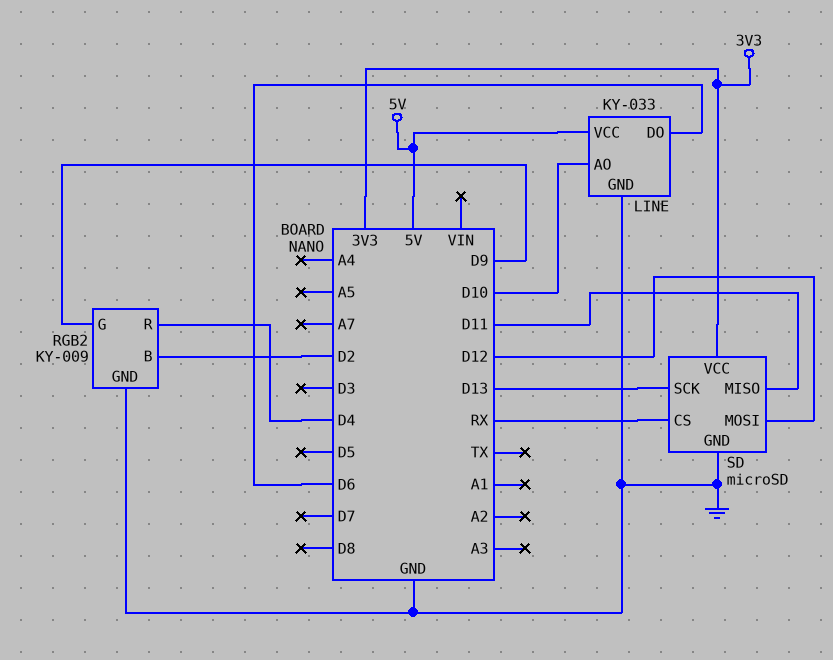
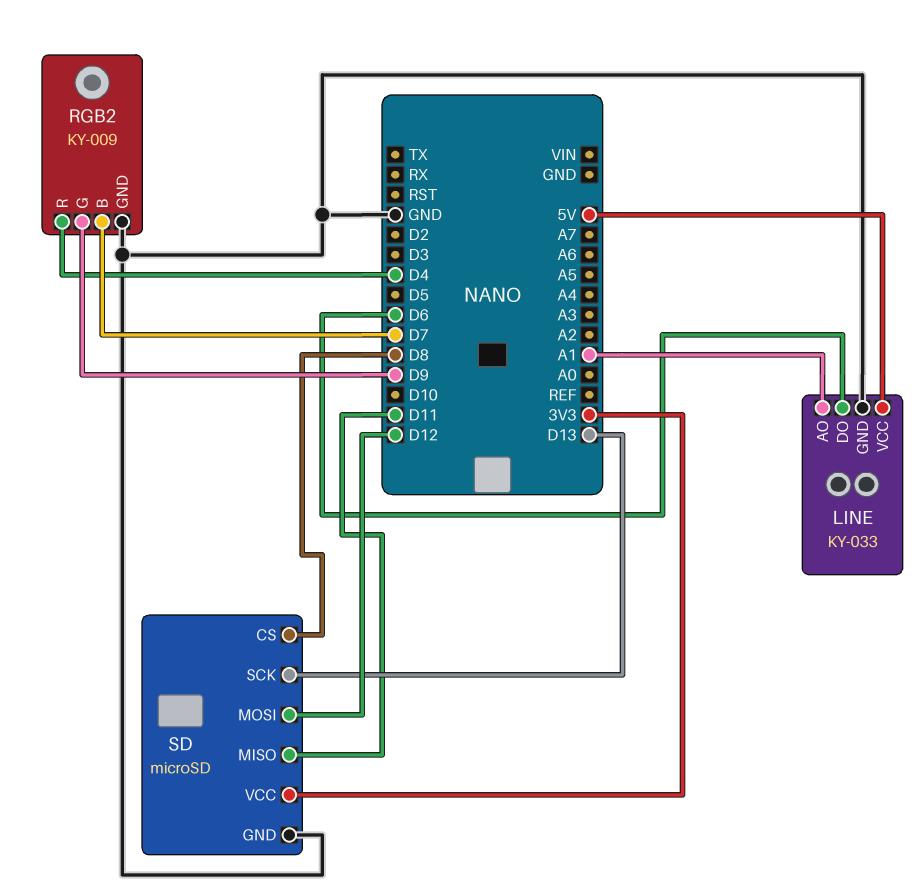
LINE pin AO: D10 -> A1
RGB2 pin B: D2 -> D7
SD pin CS: RX -> D8

